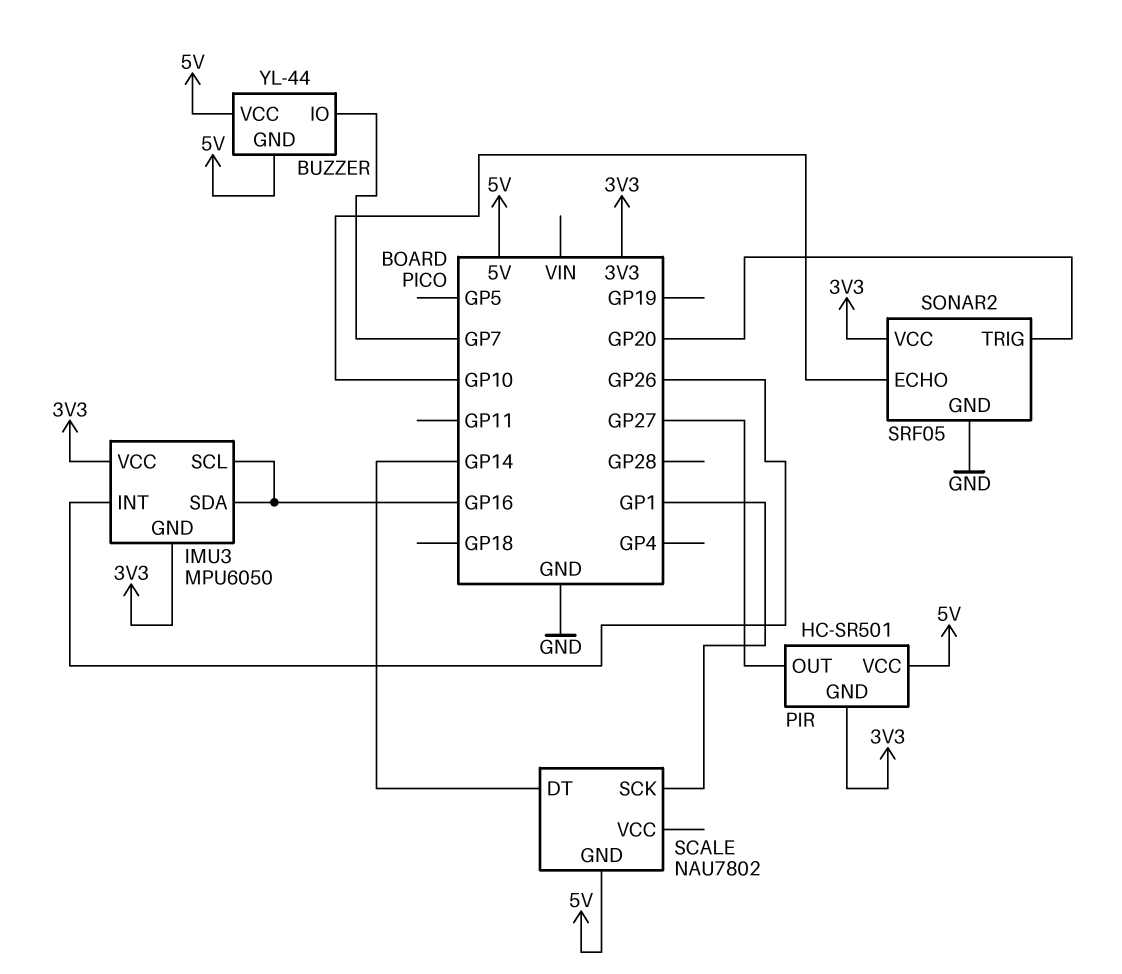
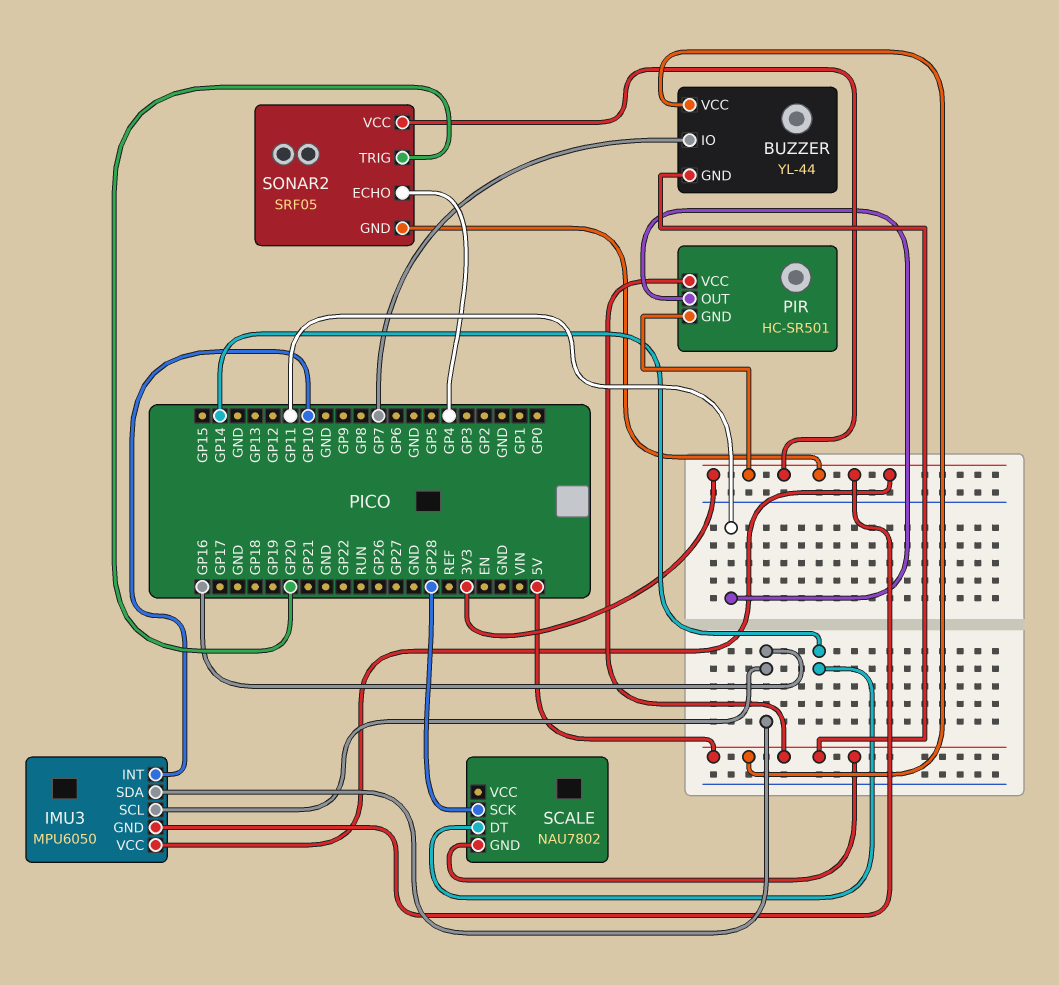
IMU3 pin INT: GP26 -> GP10
PIR pin OUT: GP27 -> GP11
SCALE pin SCK: GP1 -> GP28
SONAR2 pin ECHO: GP10 -> GP4
SONAR2 pin GND: GND -> 3V3

